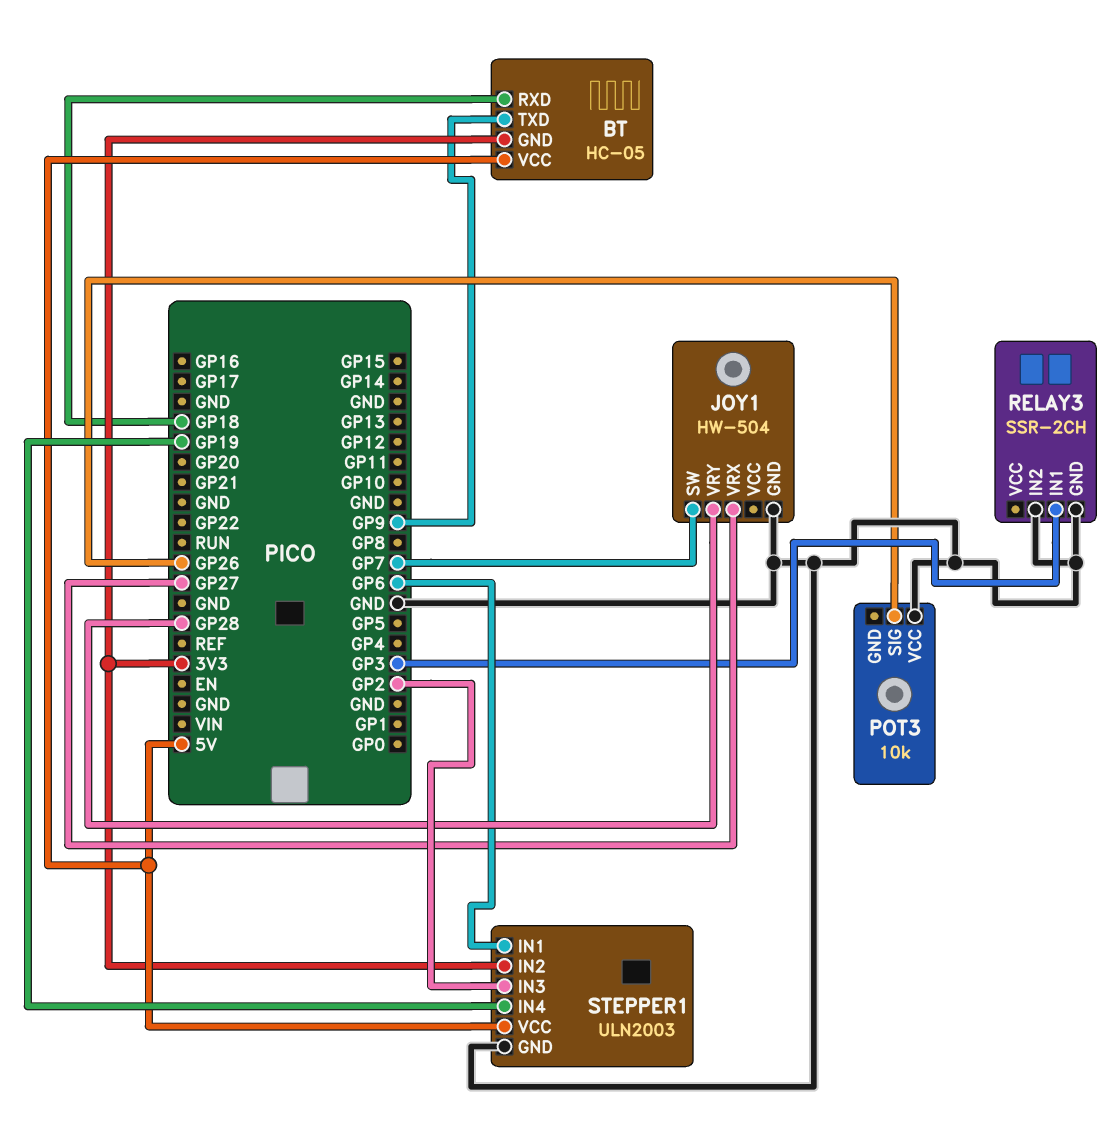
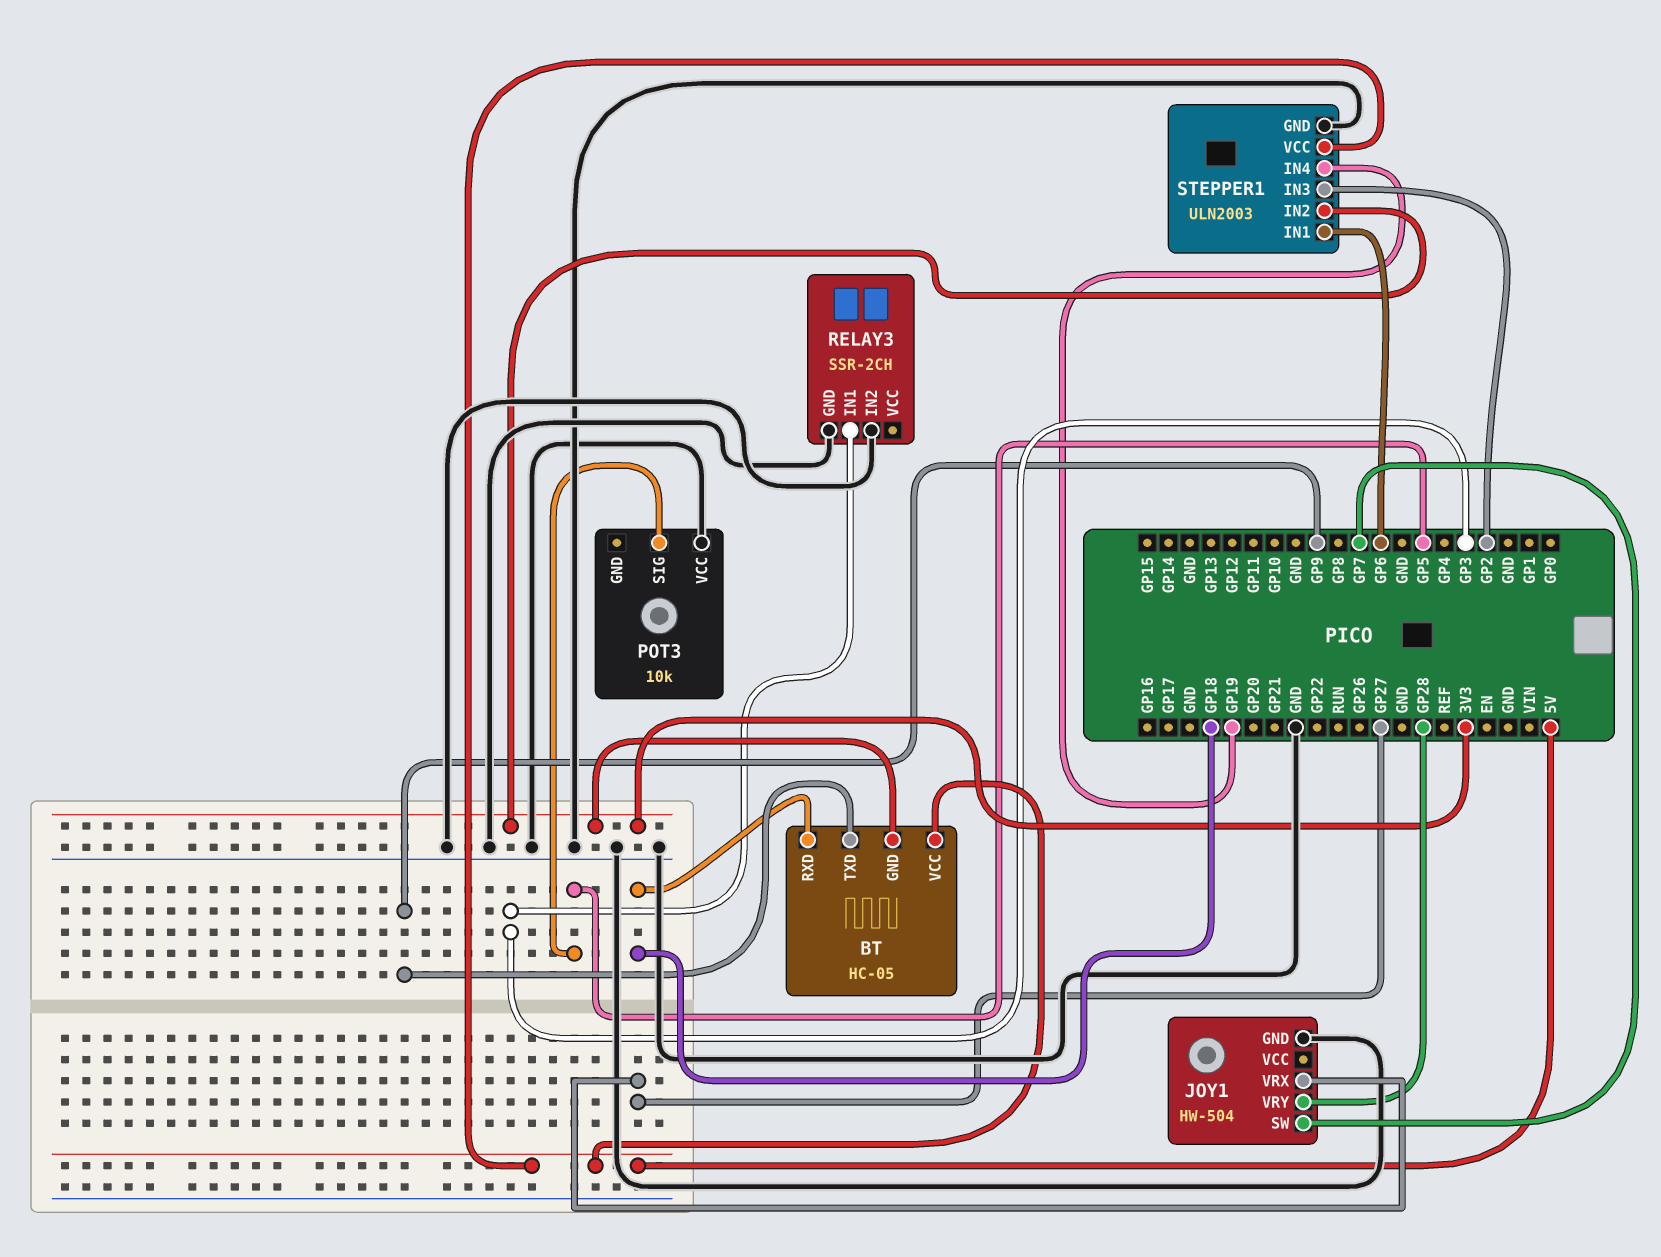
POT3 pin SIG: GP26 -> GP5

